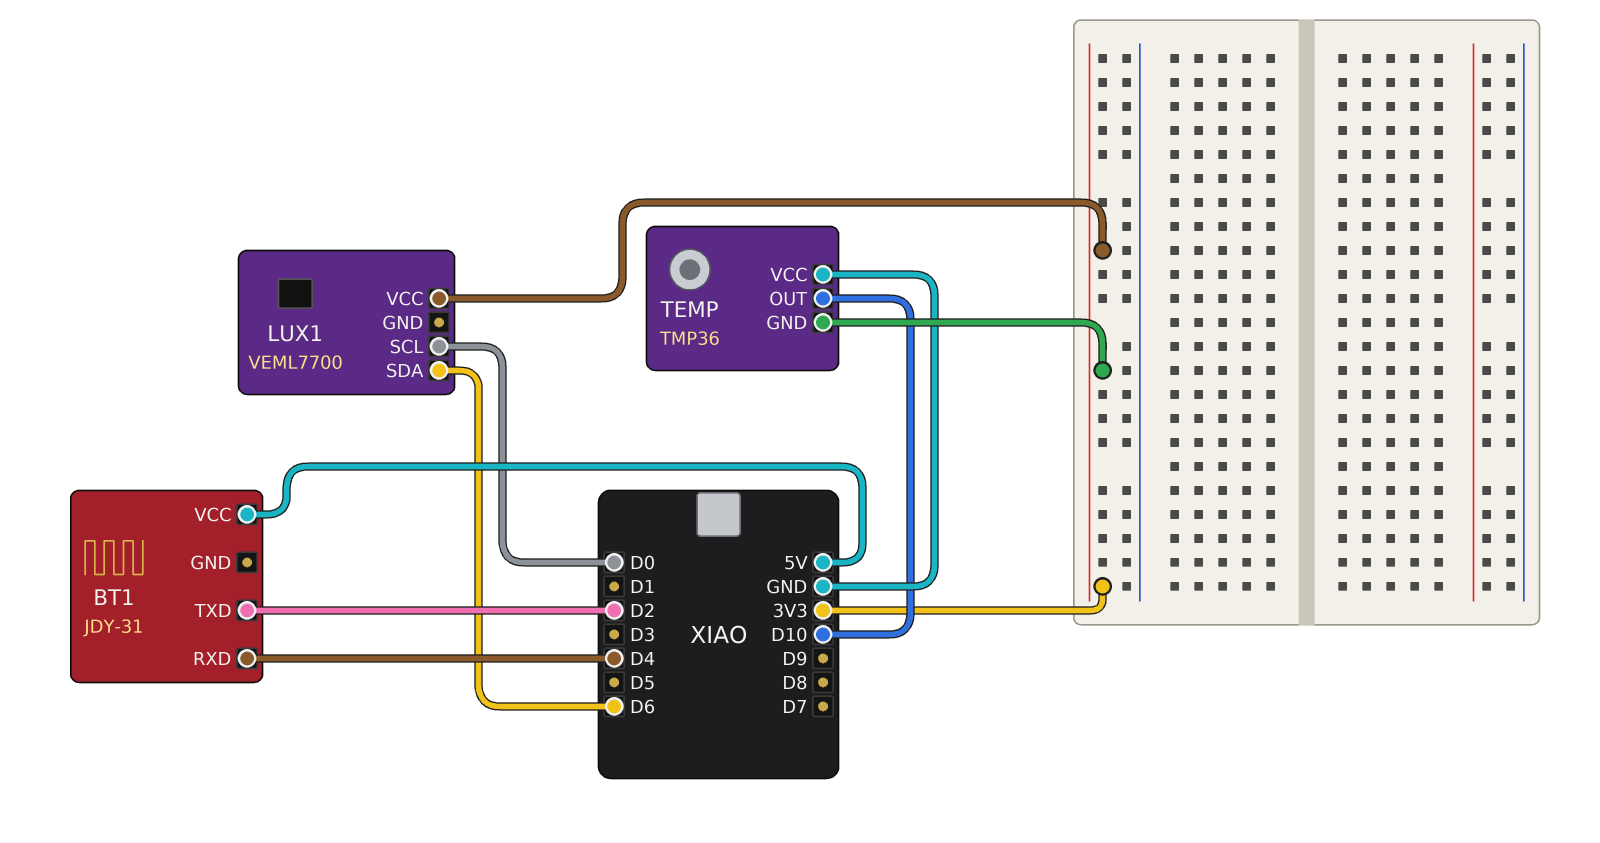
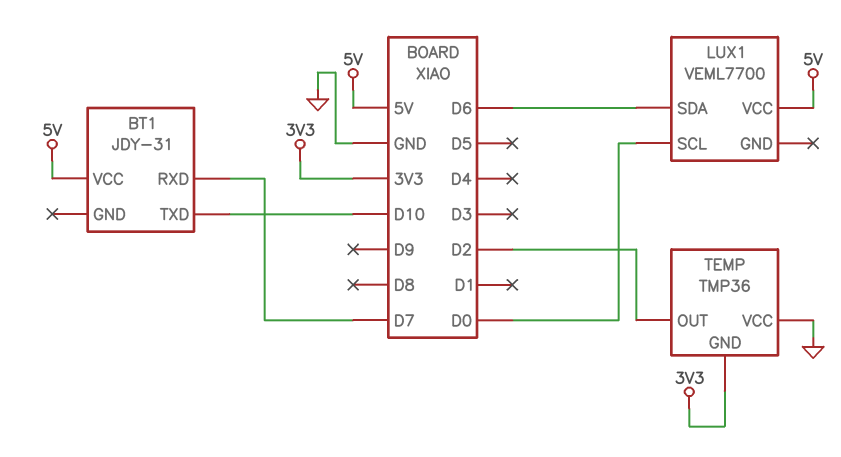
BT1 pin RXD: D4 -> D7
BT1 pin TXD: D2 -> D10
LUX1 pin VCC: 3V3 -> 5V
TEMP pin OUT: D10 -> D2

